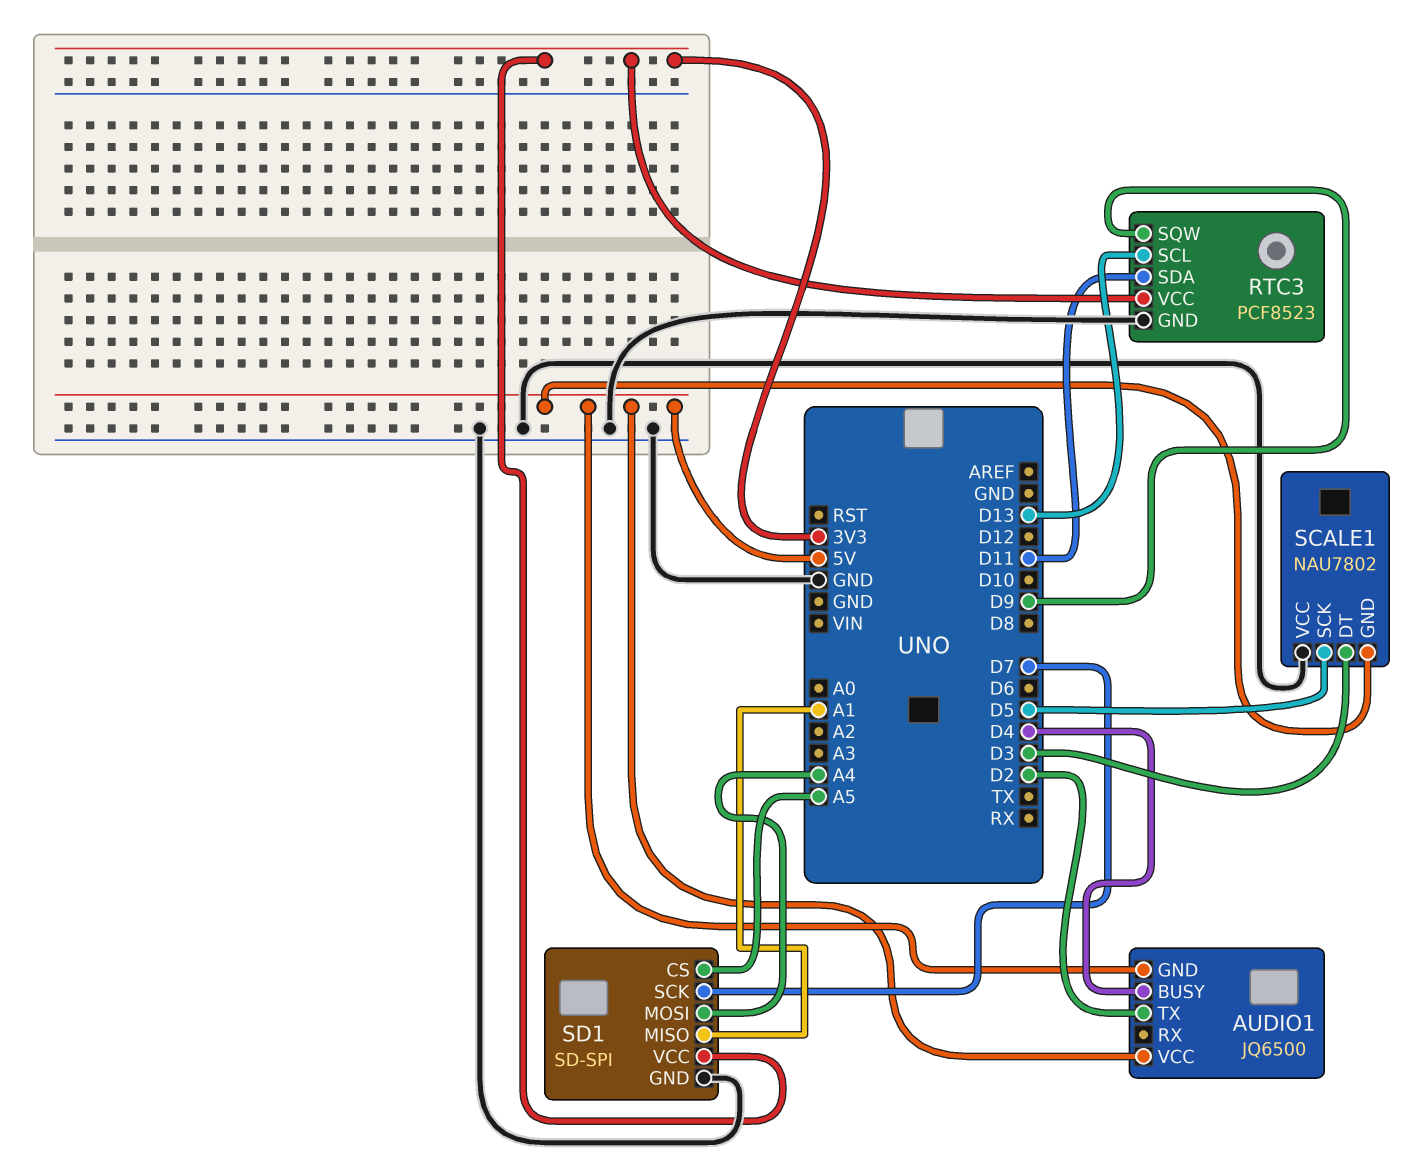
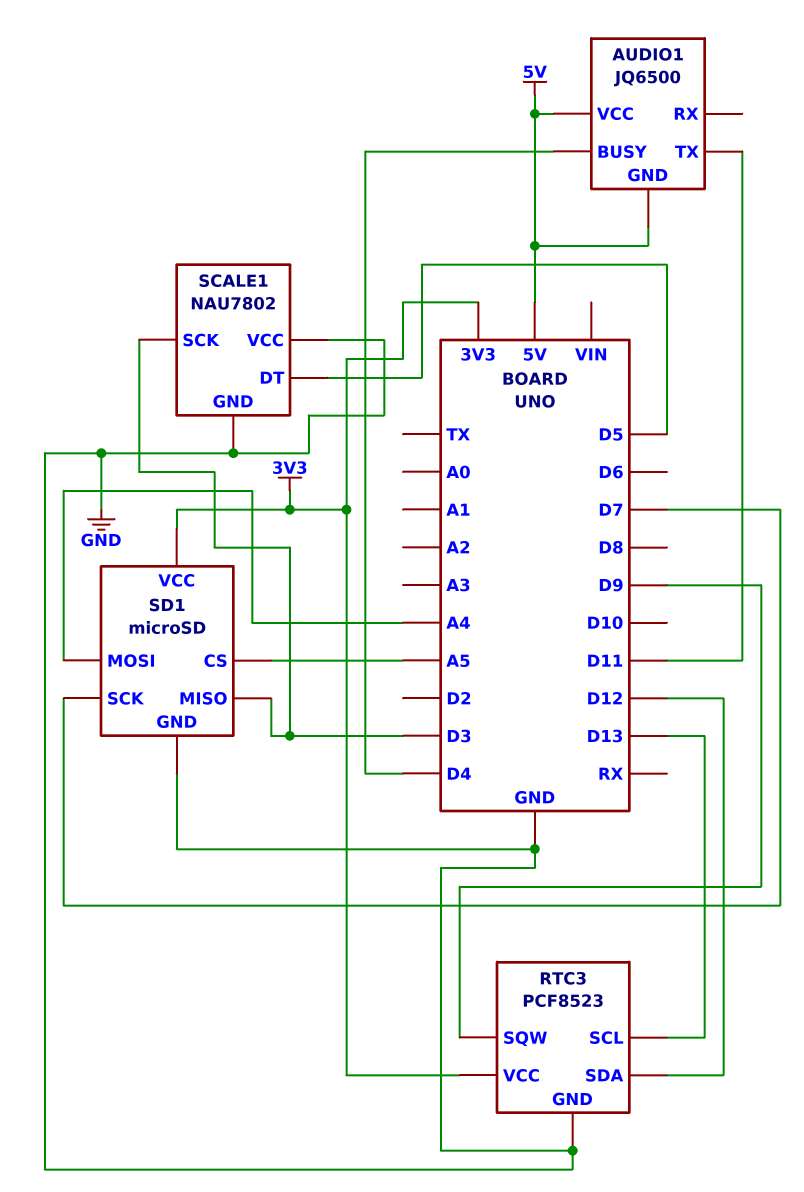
AUDIO1 pin TX: D2 -> D11
RTC3 pin SDA: D11 -> D12
SCALE1 pin DT: D3 -> D5
SCALE1 pin GND: 5V -> GND
SCALE1 pin SCK: D5 -> D3
SD1: SD-SPI -> microSD
SD1 pin MISO: A1 -> D3

